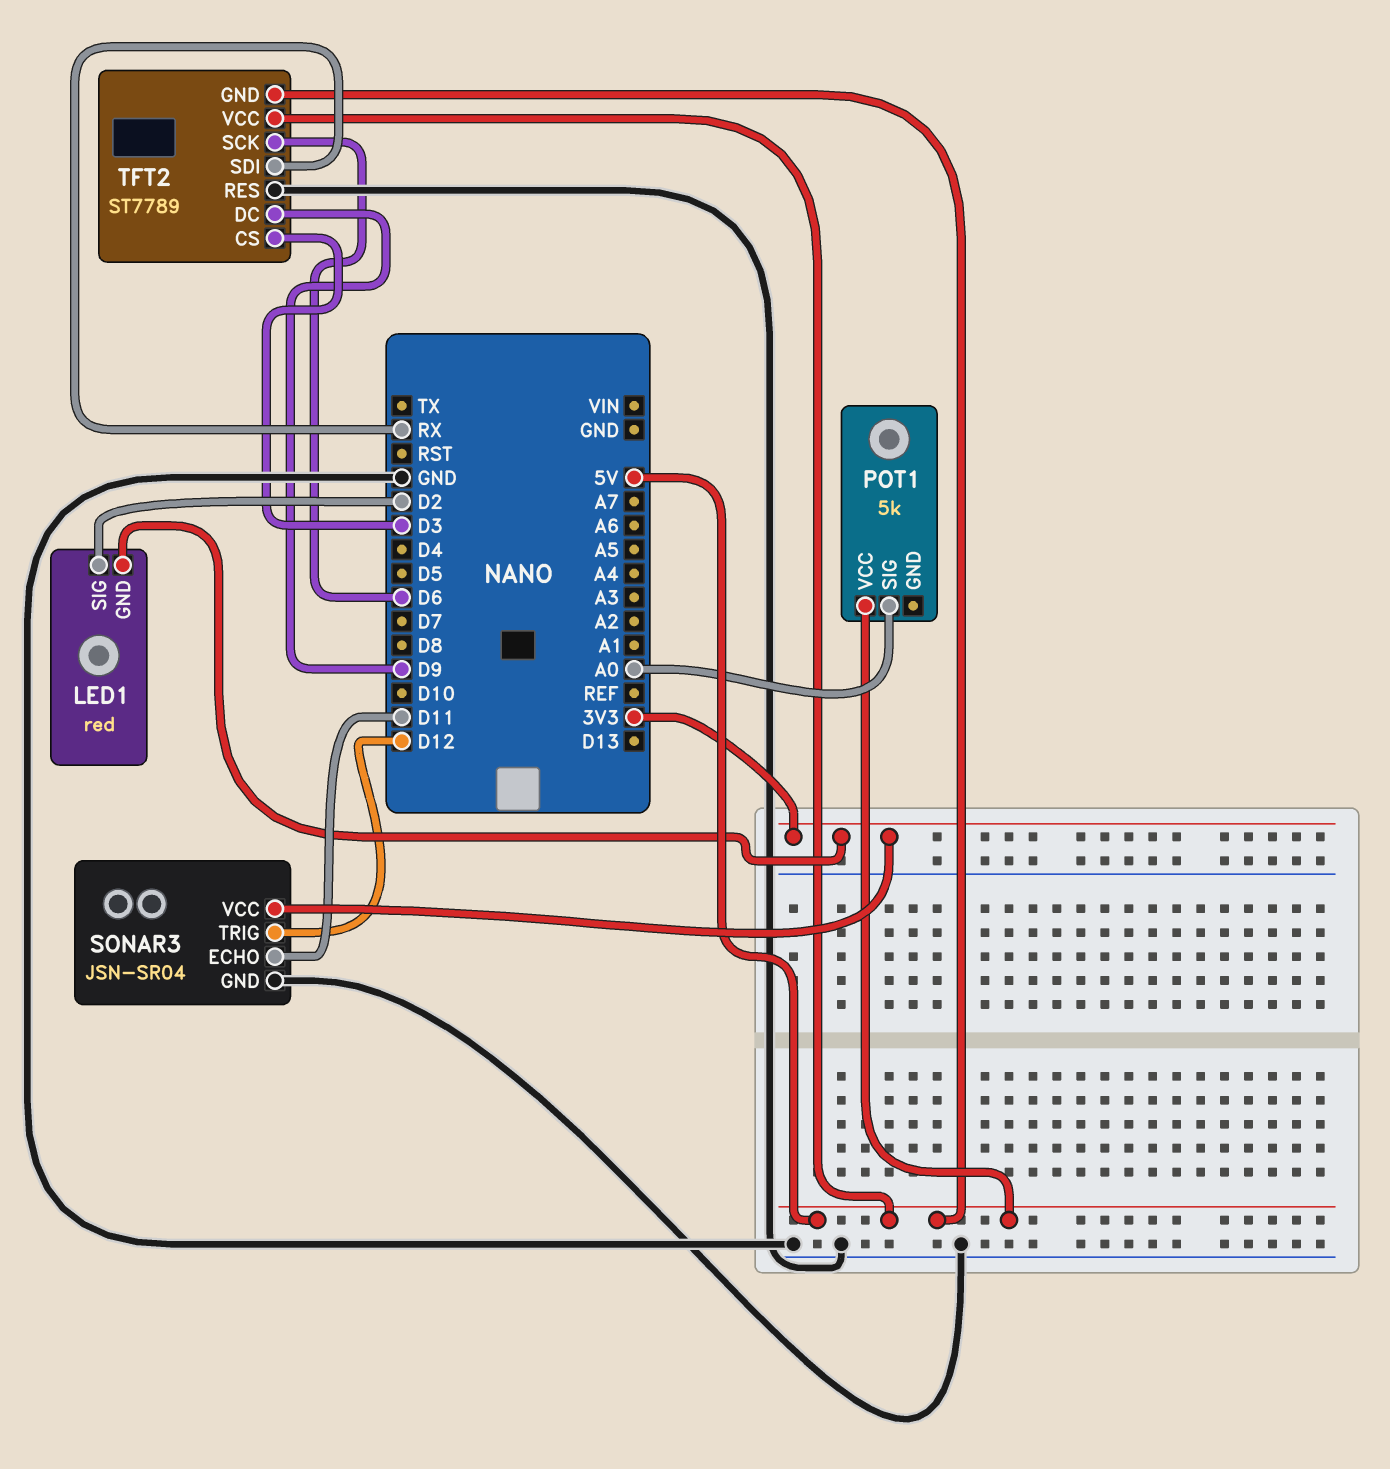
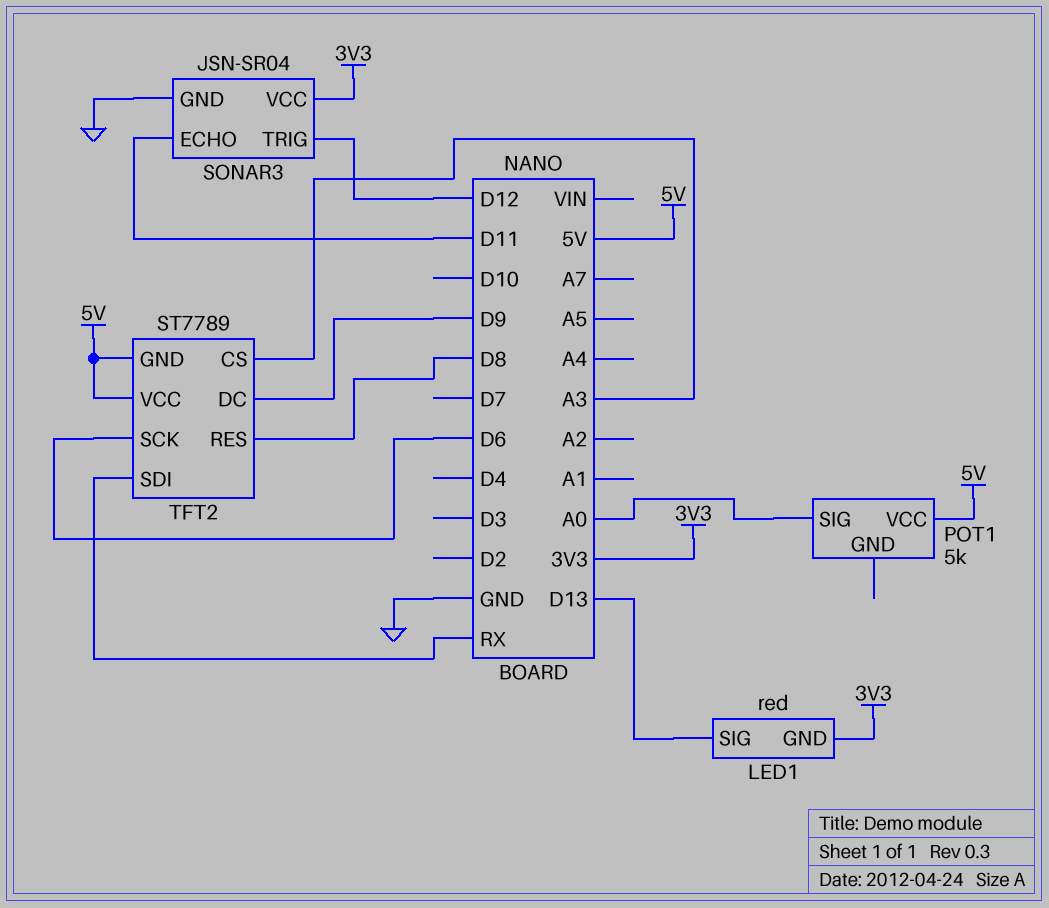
LED1 pin SIG: D2 -> D13
TFT2 pin CS: D3 -> A3
TFT2 pin RES: GND -> D8

